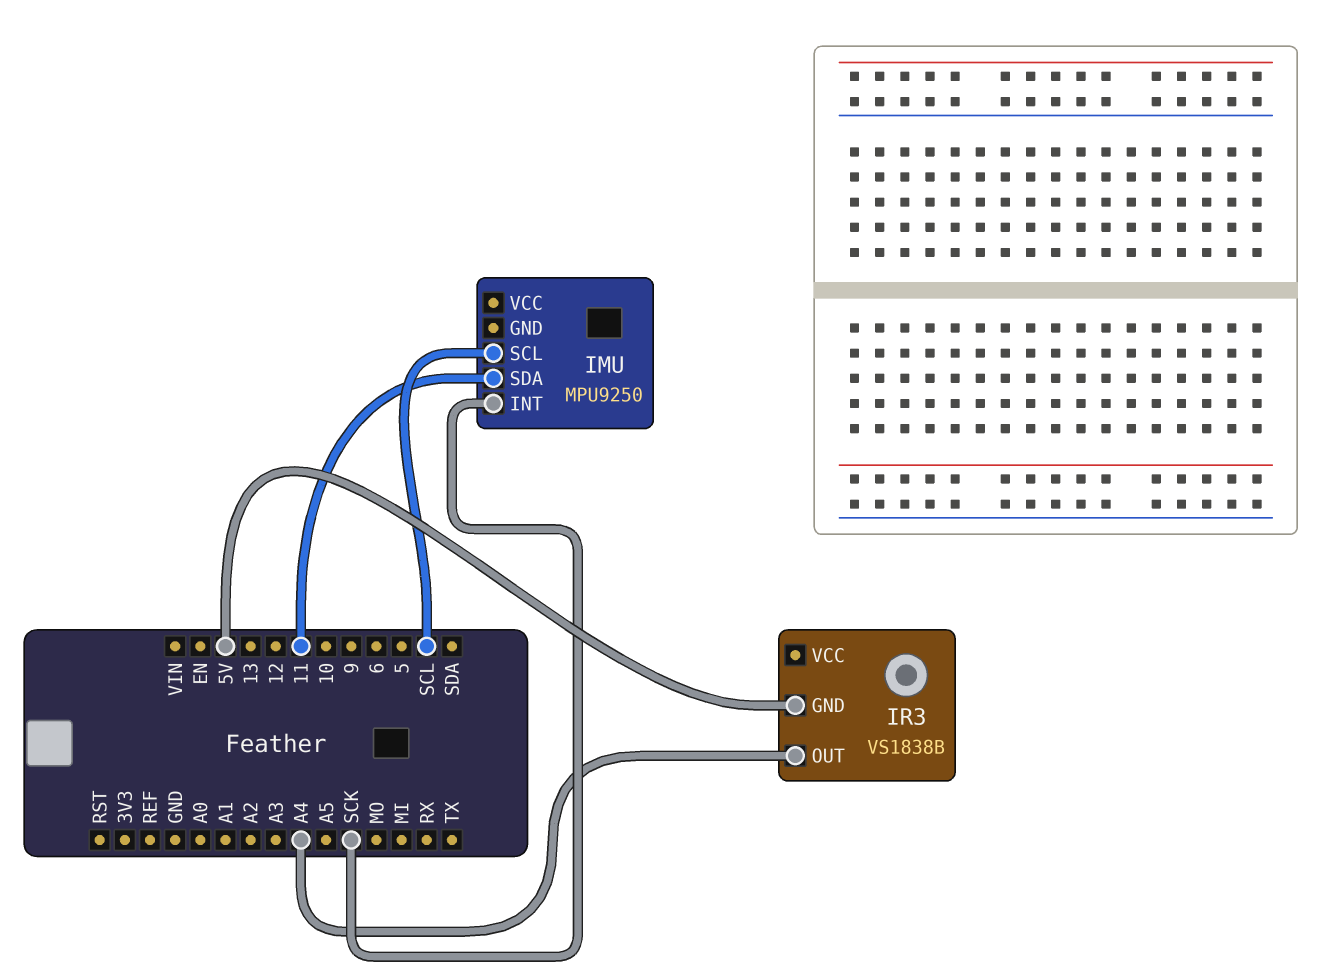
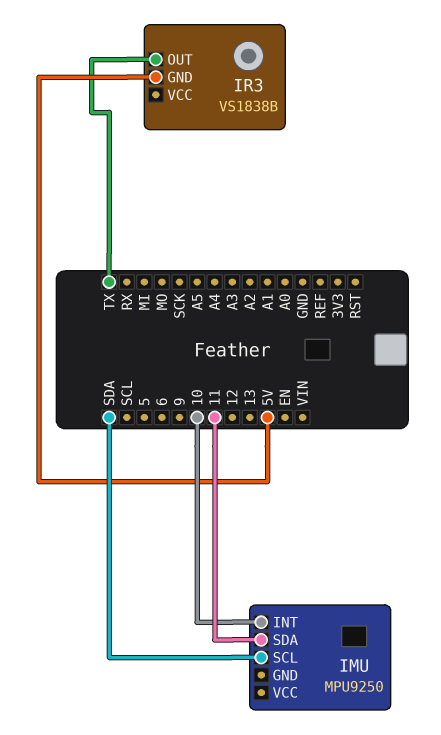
IMU pin INT: SCK -> 10
IMU pin SCL: SCL -> SDA
IR3 pin OUT: A4 -> TX

